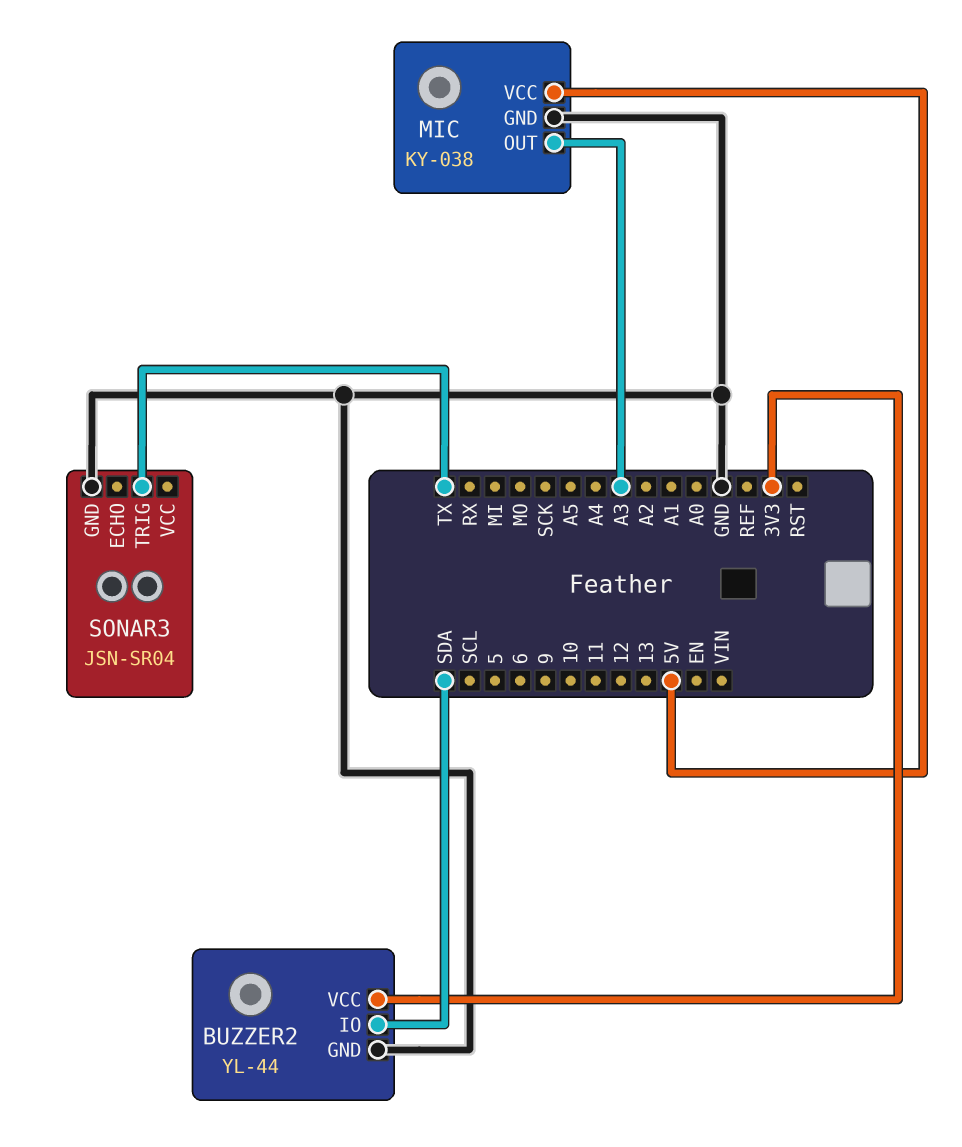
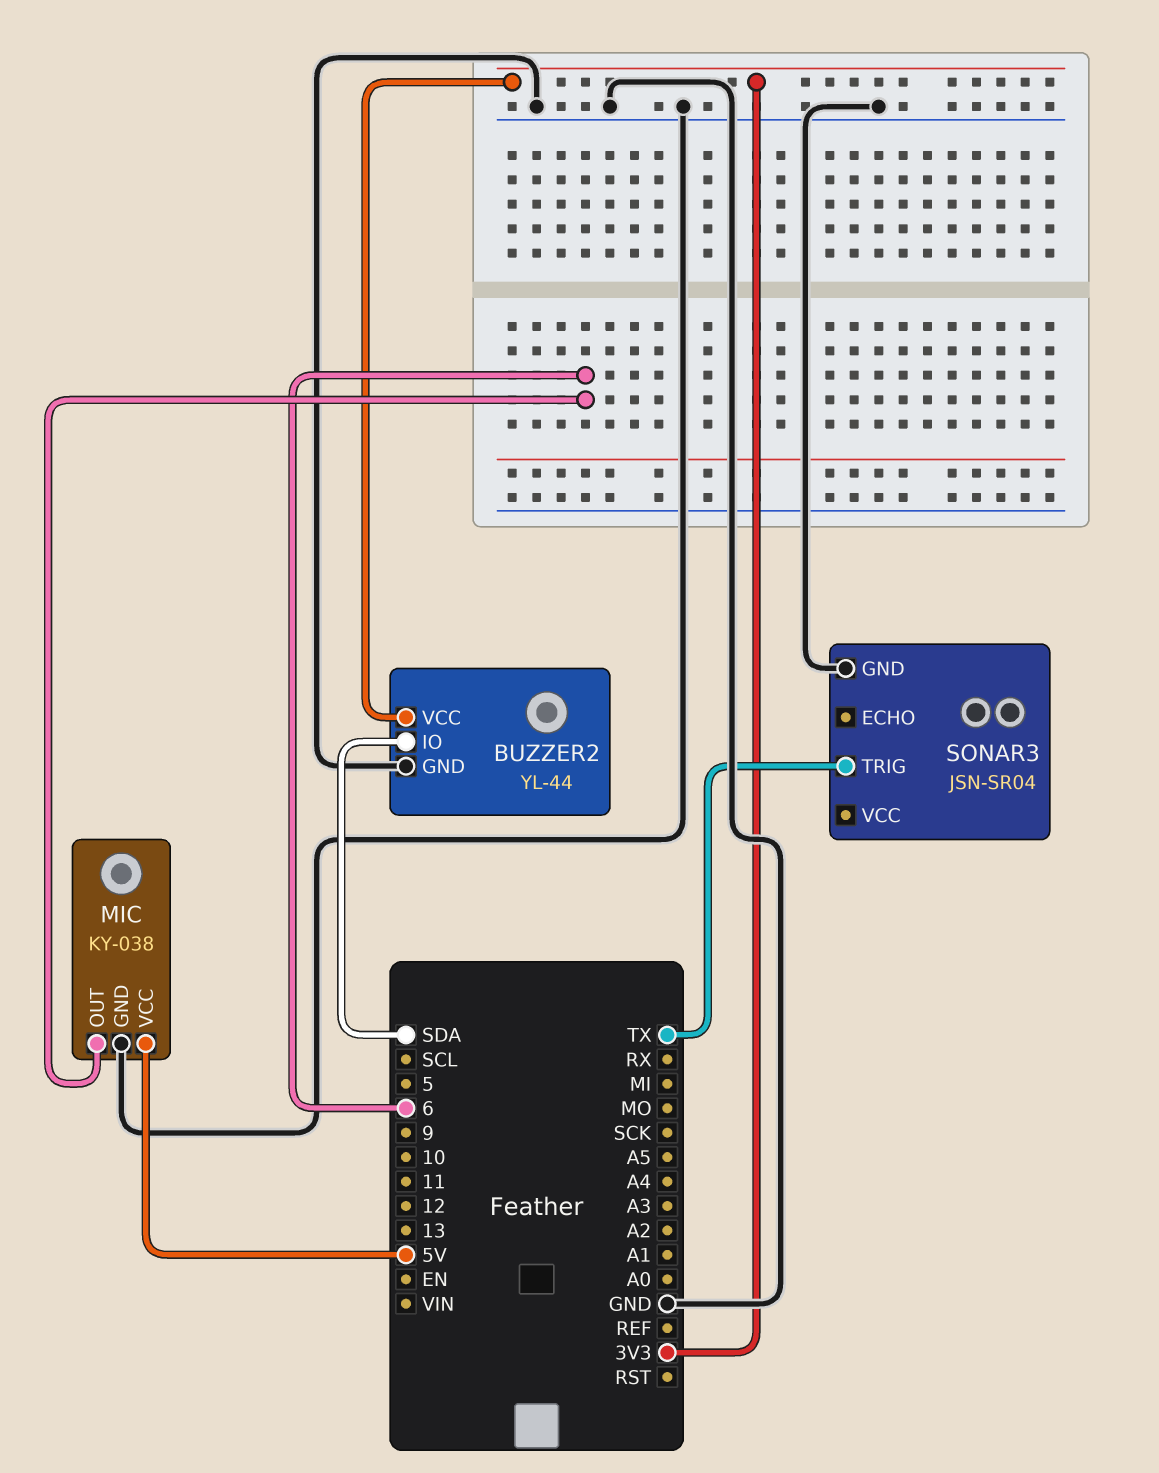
MIC pin OUT: A3 -> 6

